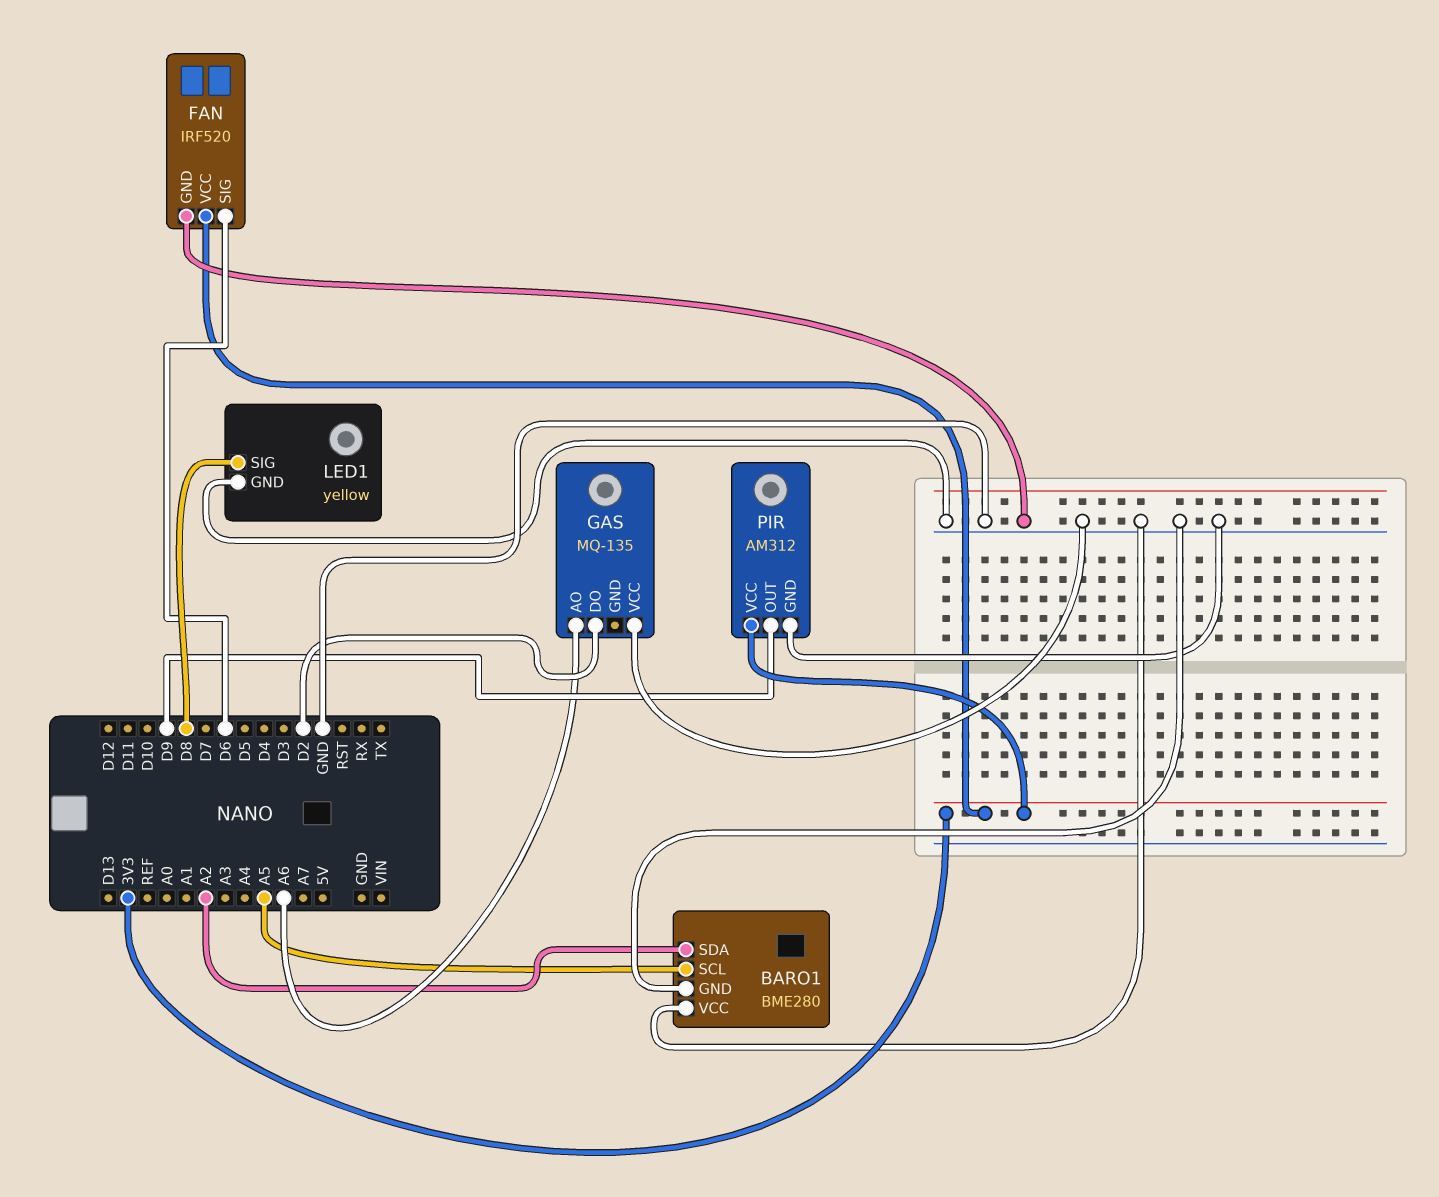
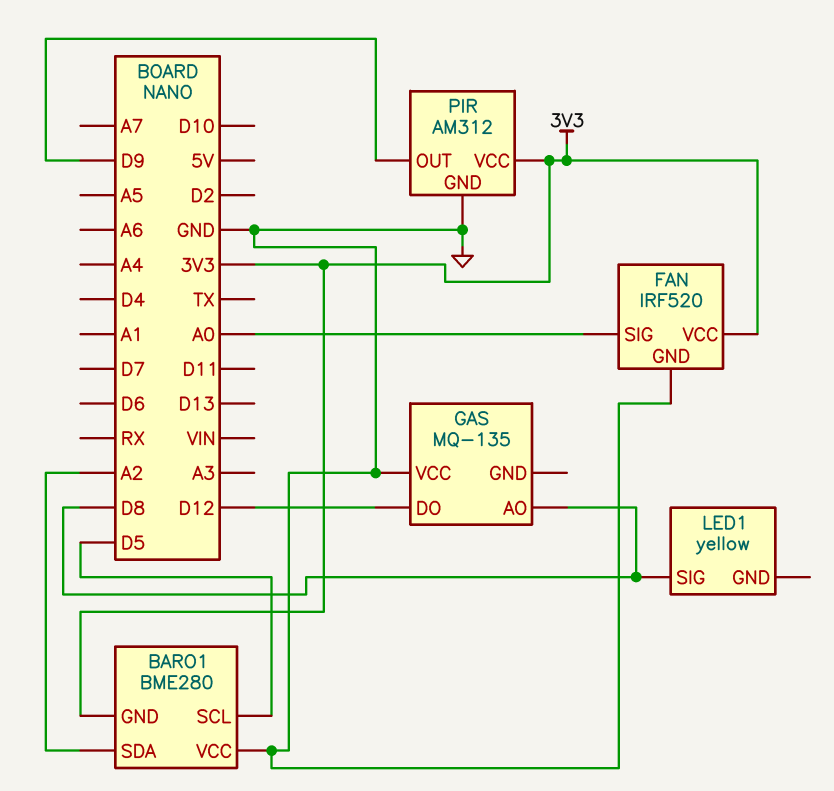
BARO1 pin GND: GND -> 3V3
BARO1 pin SCL: A5 -> D5
FAN pin SIG: D6 -> A0
GAS pin AO: A6 -> D8
GAS pin DO: D2 -> D12
LED1 pin GND: GND -> none

